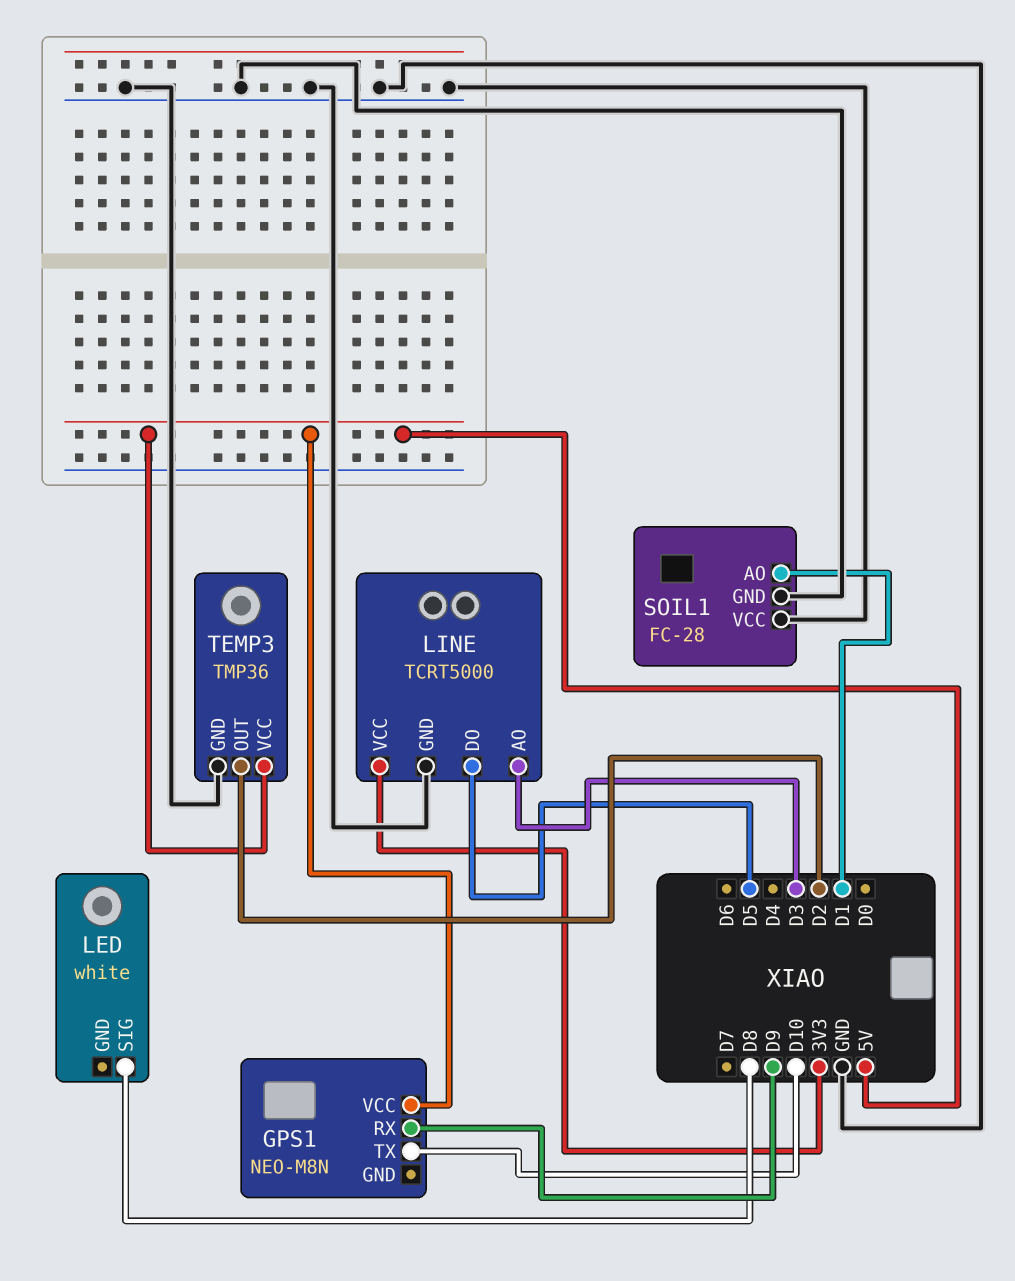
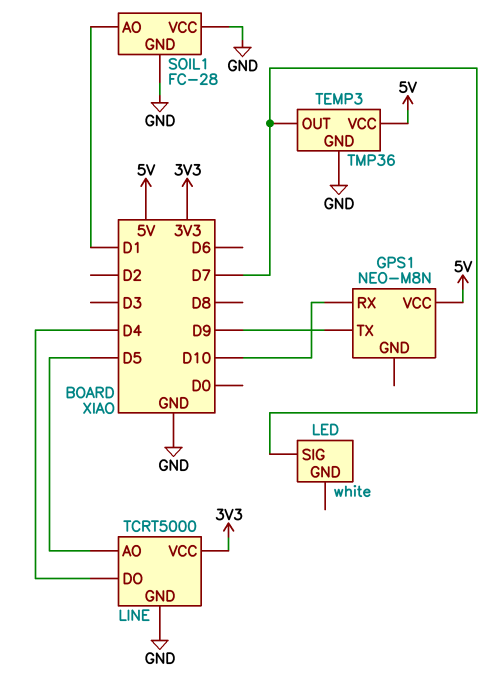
GPS1 pin RX: D9 -> D10
GPS1 pin TX: D10 -> D9
LED pin SIG: D8 -> D7
LINE pin AO: D3 -> D5
LINE pin DO: D5 -> D4
TEMP3 pin OUT: D2 -> D7

